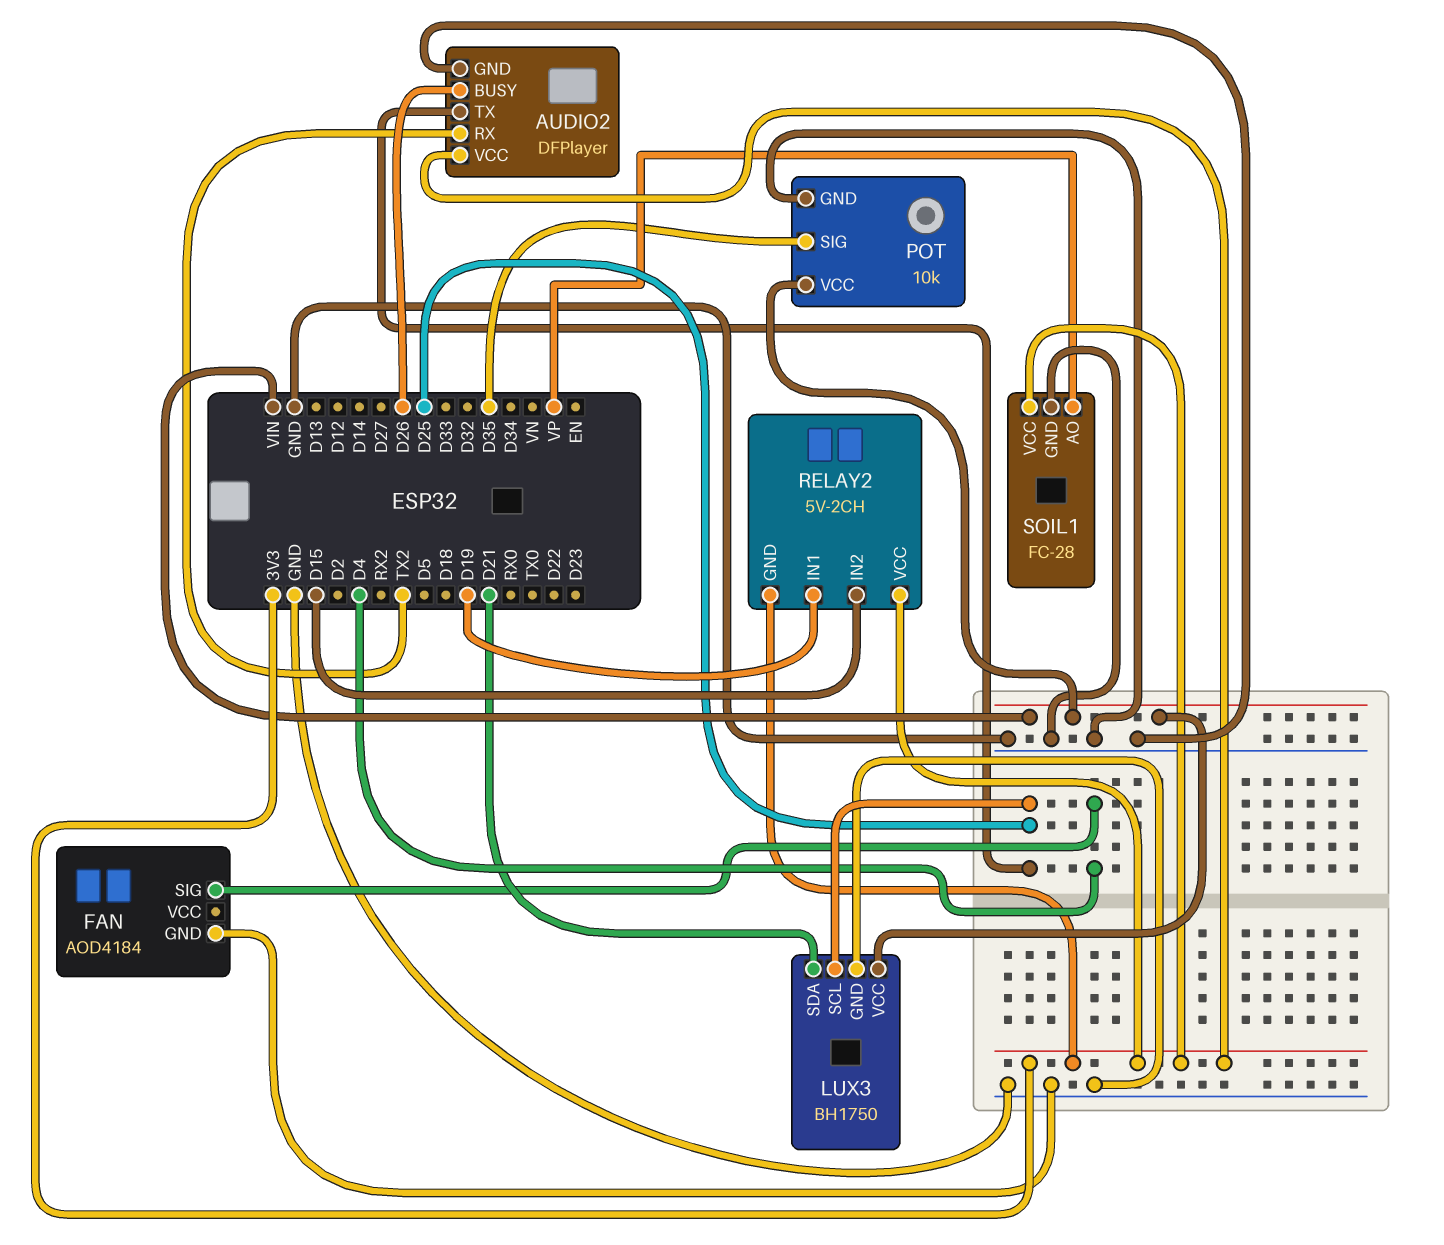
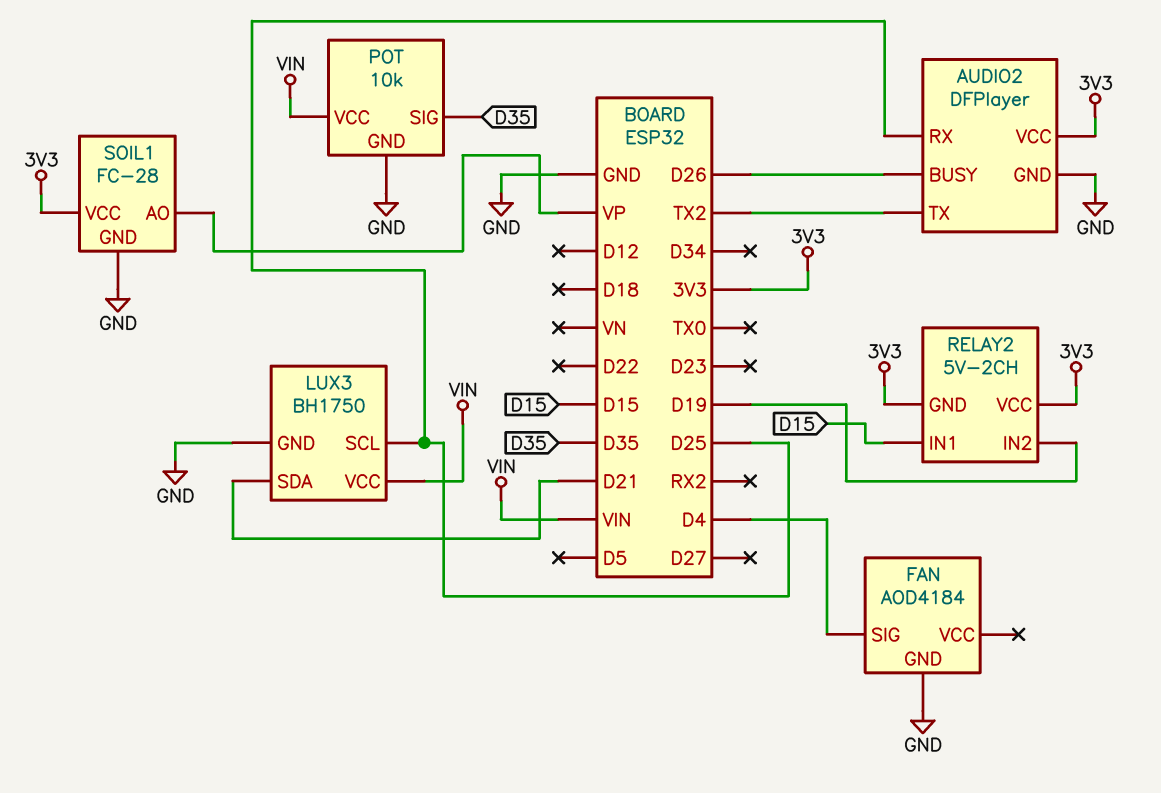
AUDIO2 pin RX: TX2 -> D25
AUDIO2 pin TX: D25 -> TX2
RELAY2 pin IN1: D19 -> D15
RELAY2 pin IN2: D15 -> D19

